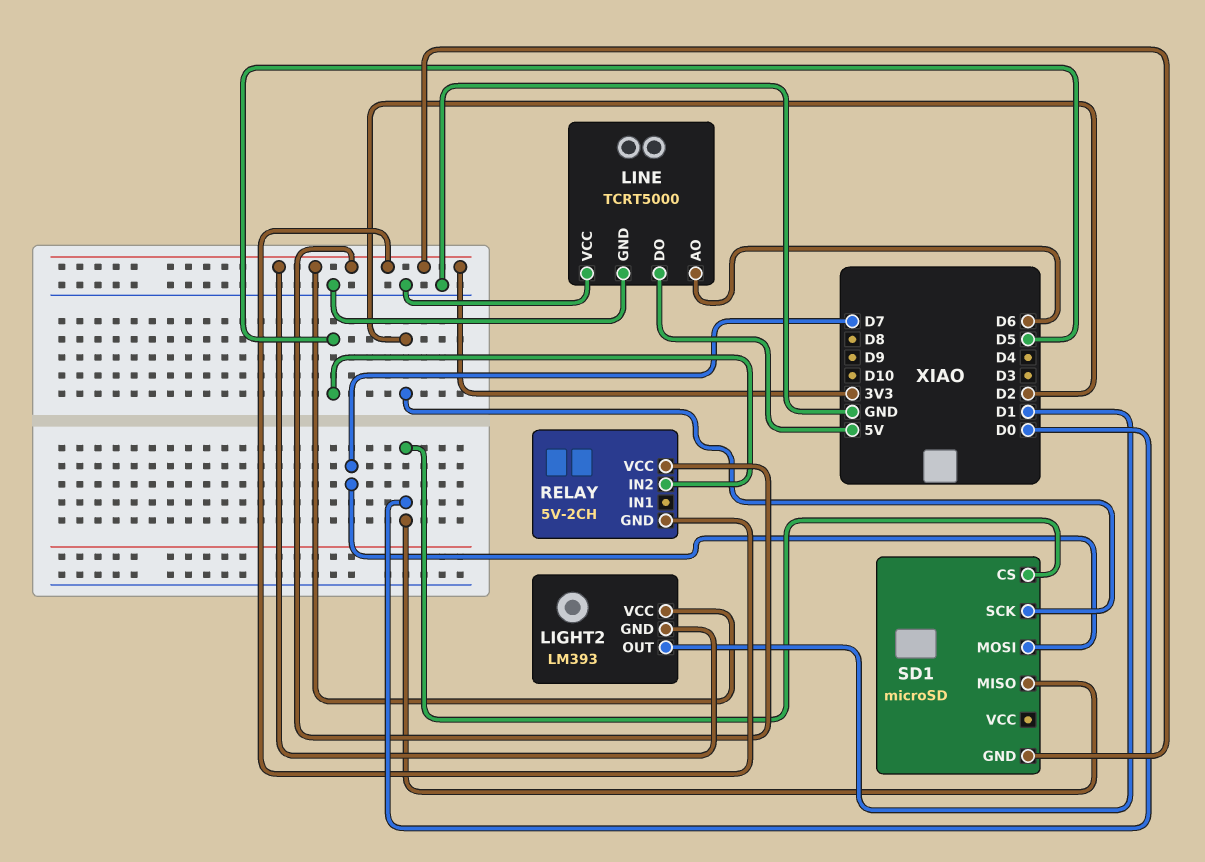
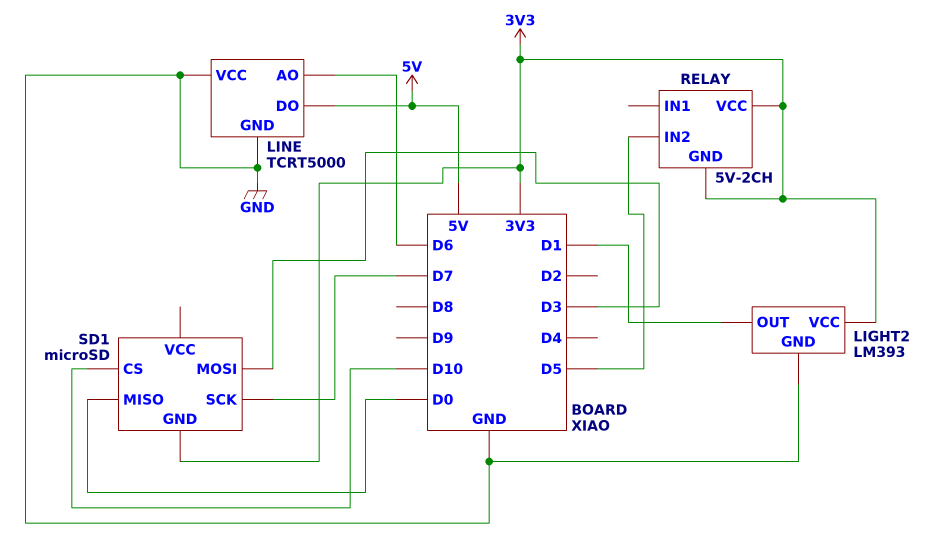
LIGHT2 pin GND: 3V3 -> GND
SD1 pin CS: D0 -> D10
SD1 pin MOSI: D7 -> D3
SD1 pin SCK: D2 -> D7

